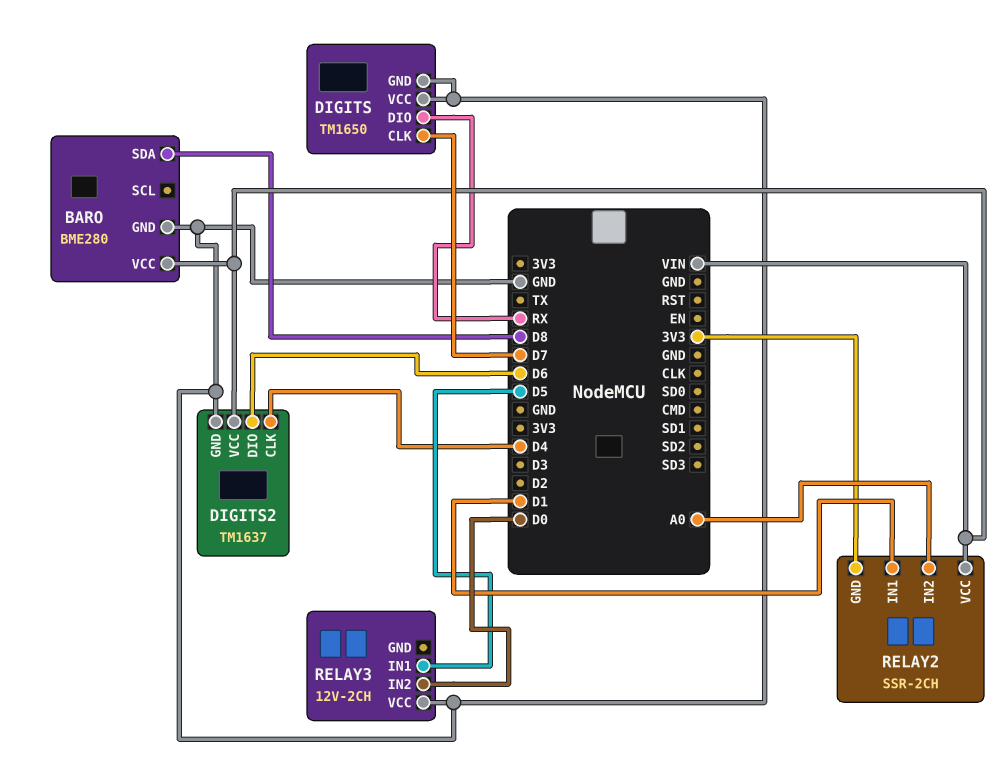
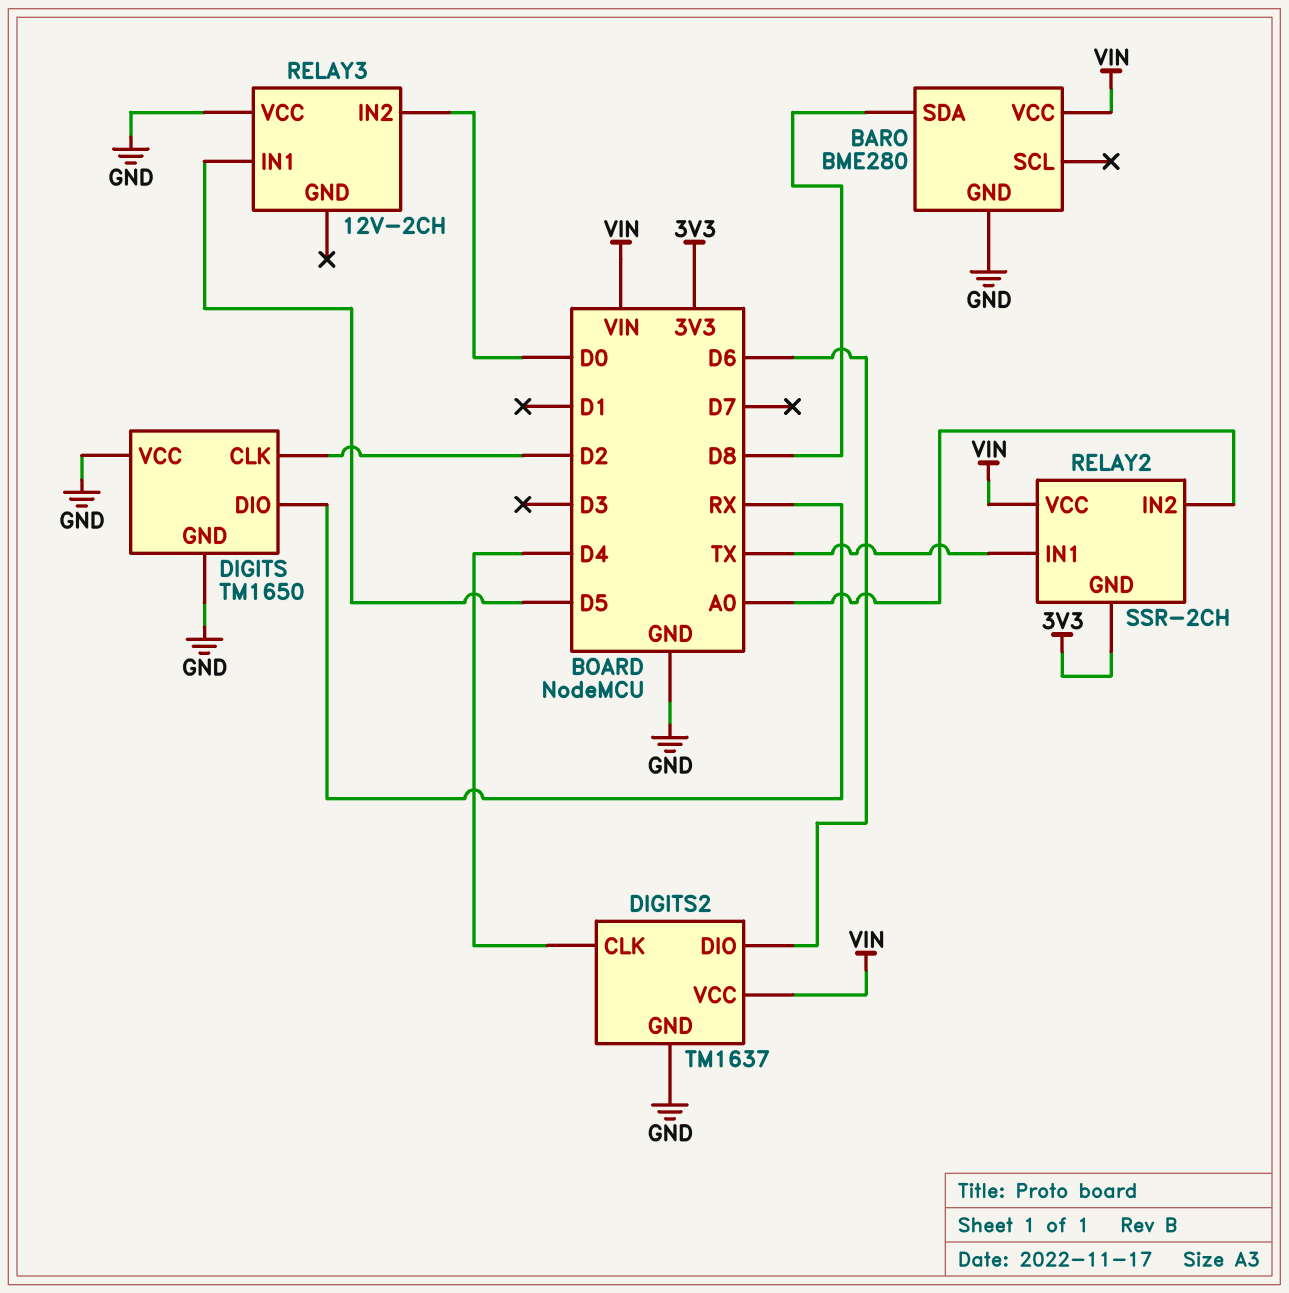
DIGITS pin CLK: D7 -> D2
RELAY2 pin IN1: D1 -> TX

